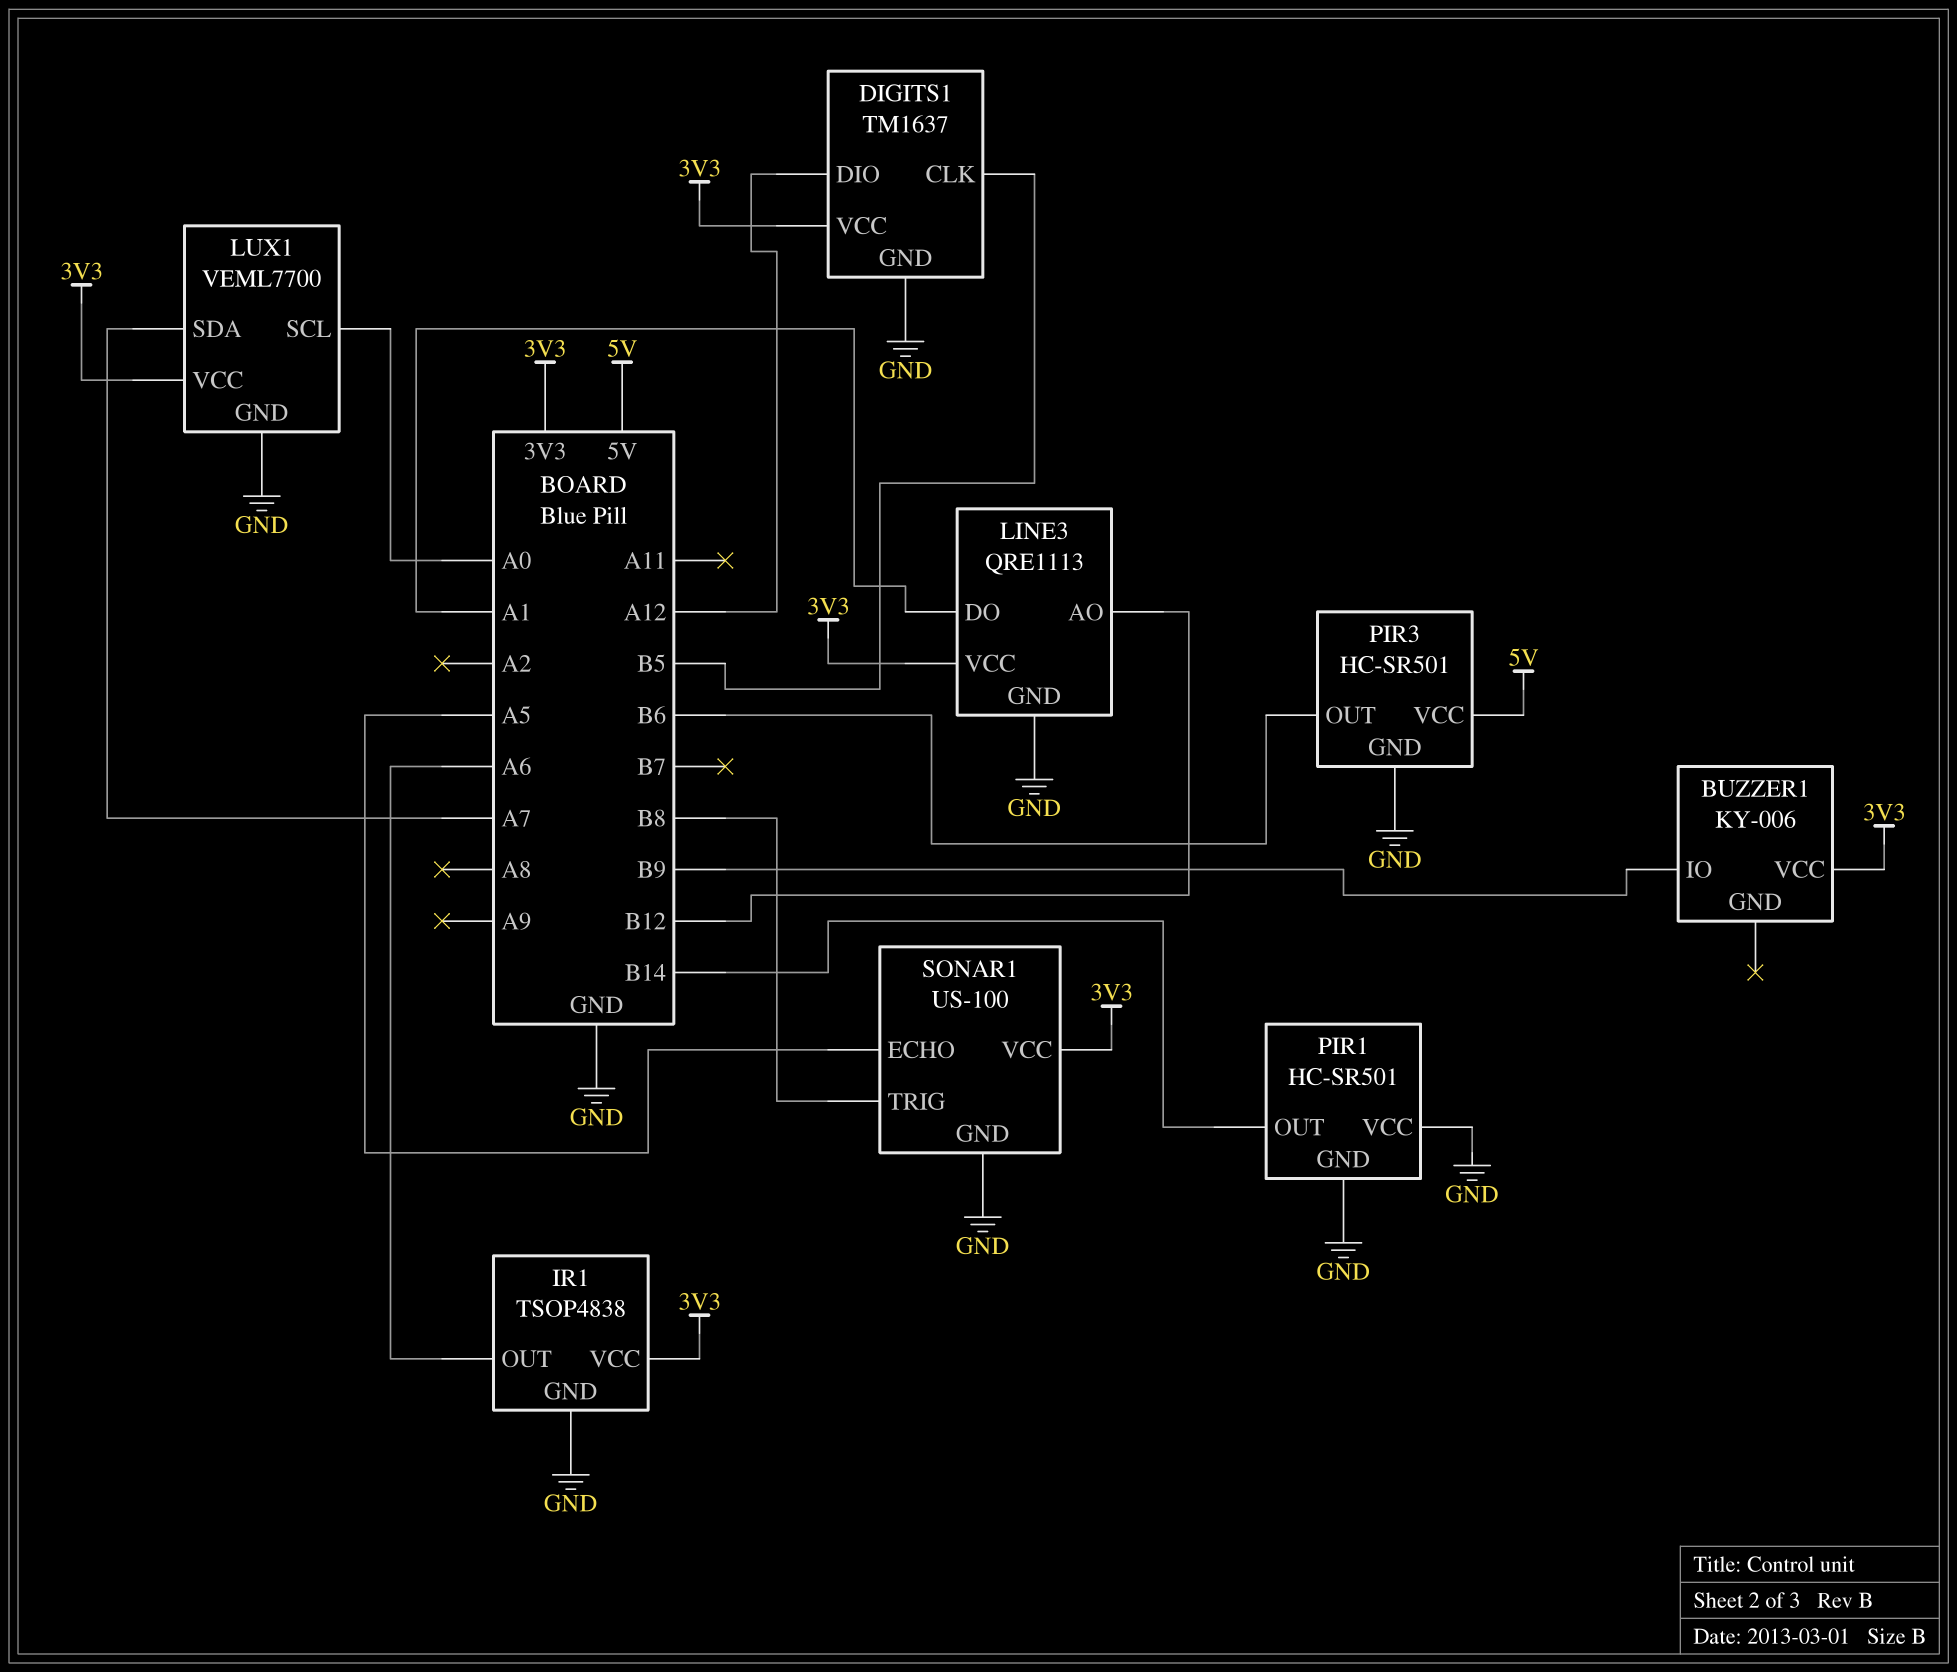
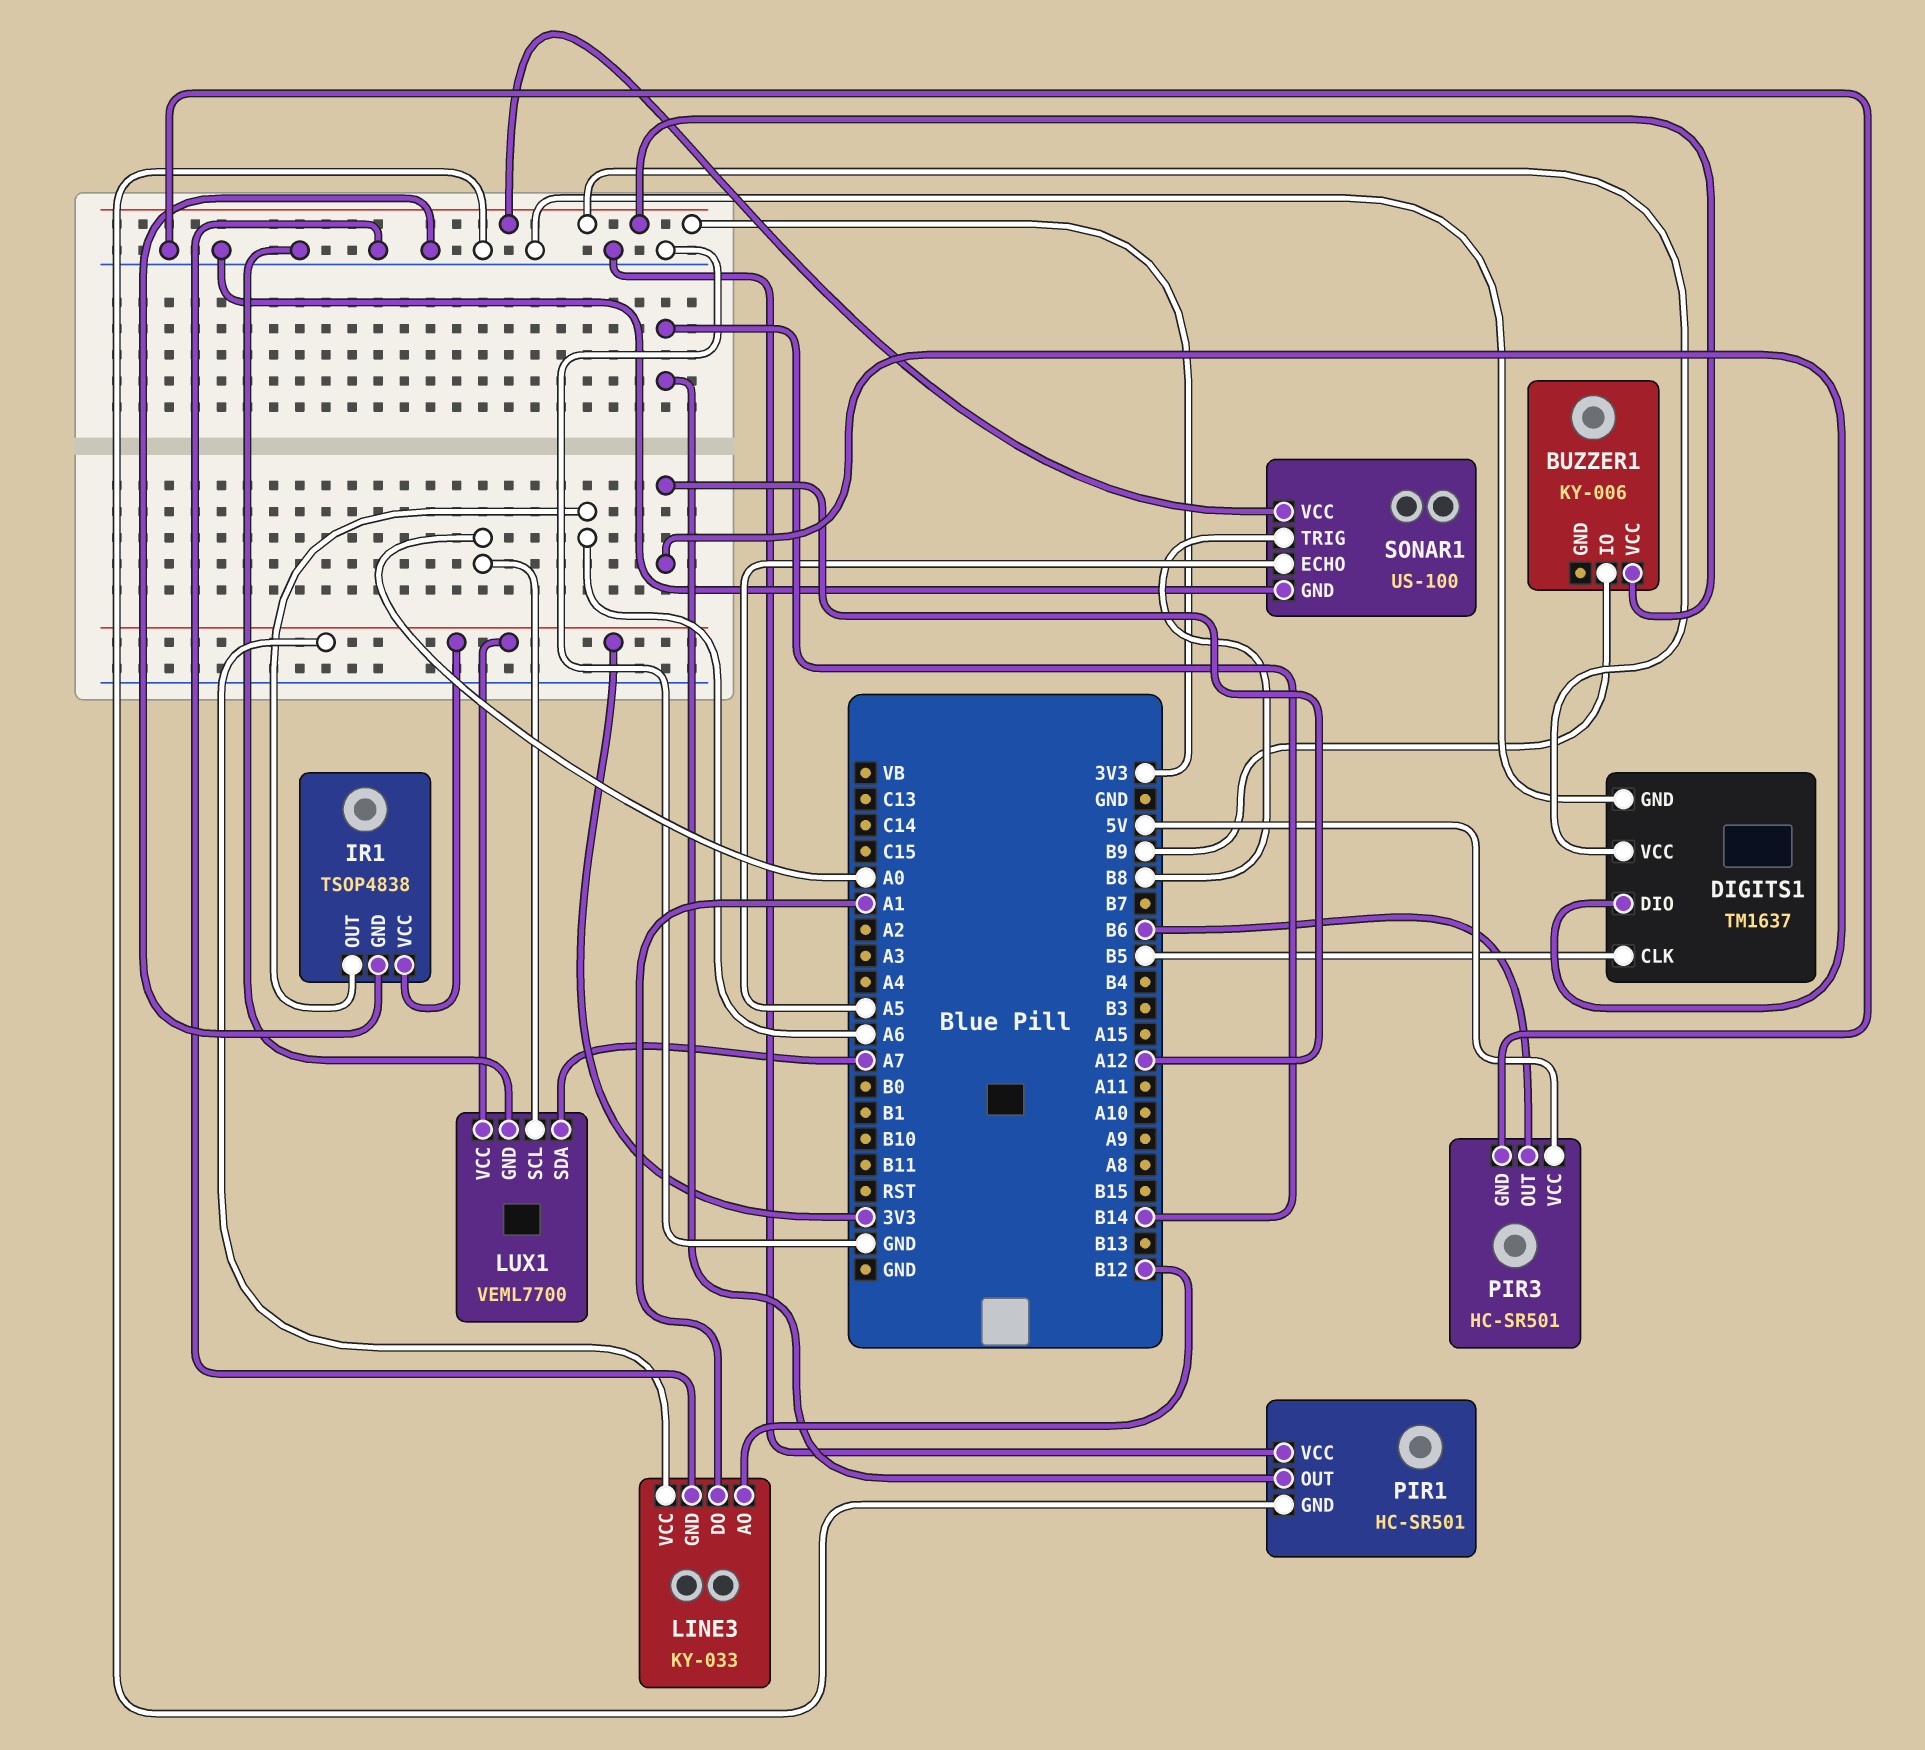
LINE3: QRE1113 -> KY-033

